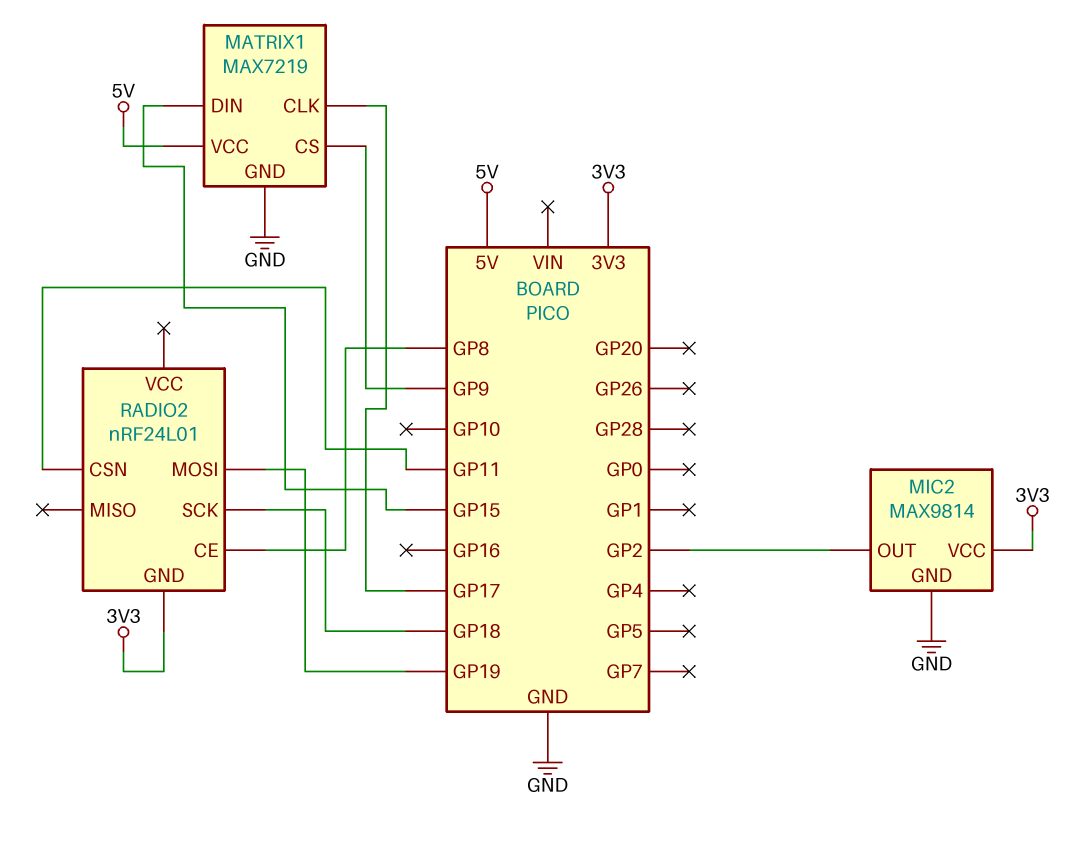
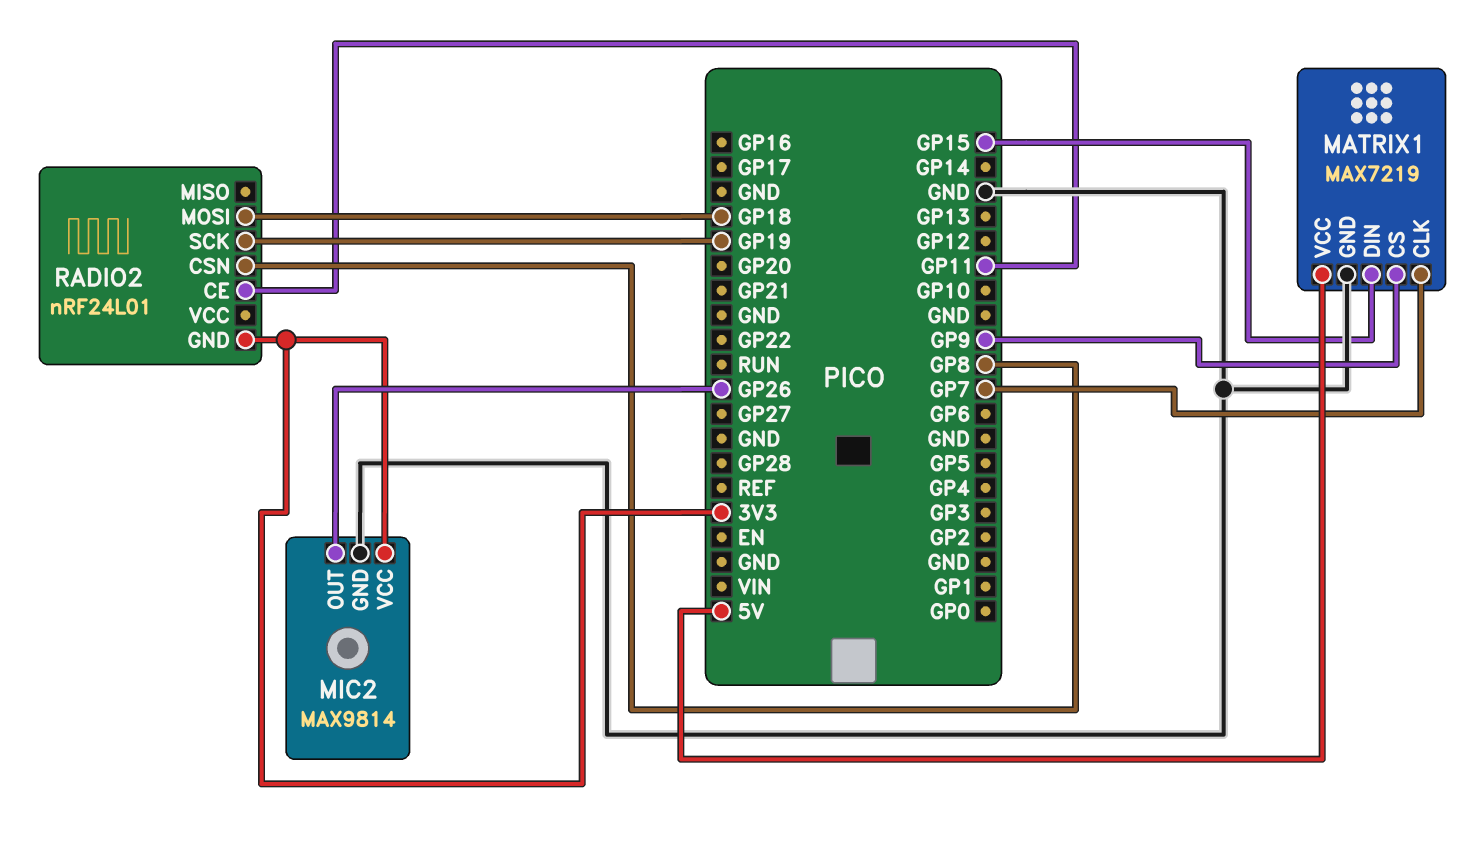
MATRIX1 pin CLK: GP17 -> GP7
MIC2 pin OUT: GP2 -> GP26
RADIO2 pin CE: GP8 -> GP11
RADIO2 pin CSN: GP11 -> GP8
RADIO2 pin MOSI: GP19 -> GP18
RADIO2 pin SCK: GP18 -> GP19

